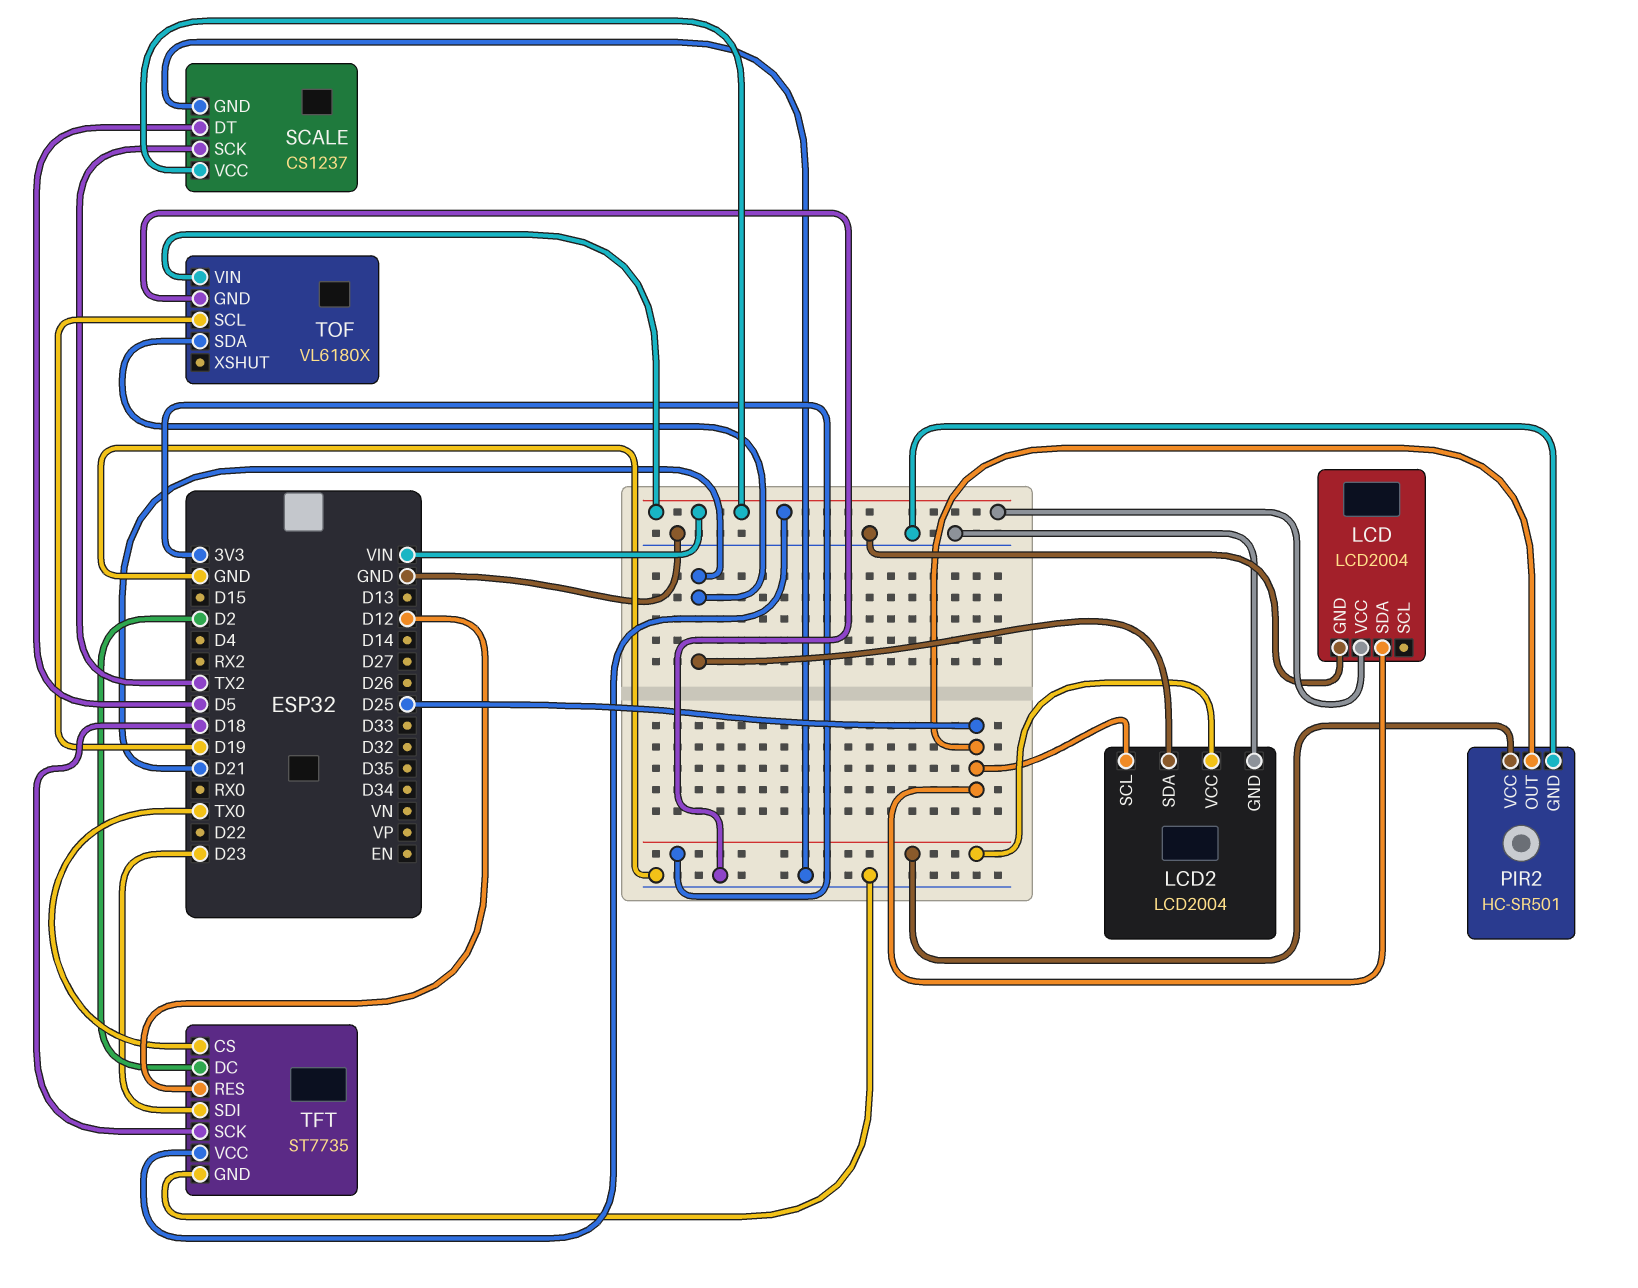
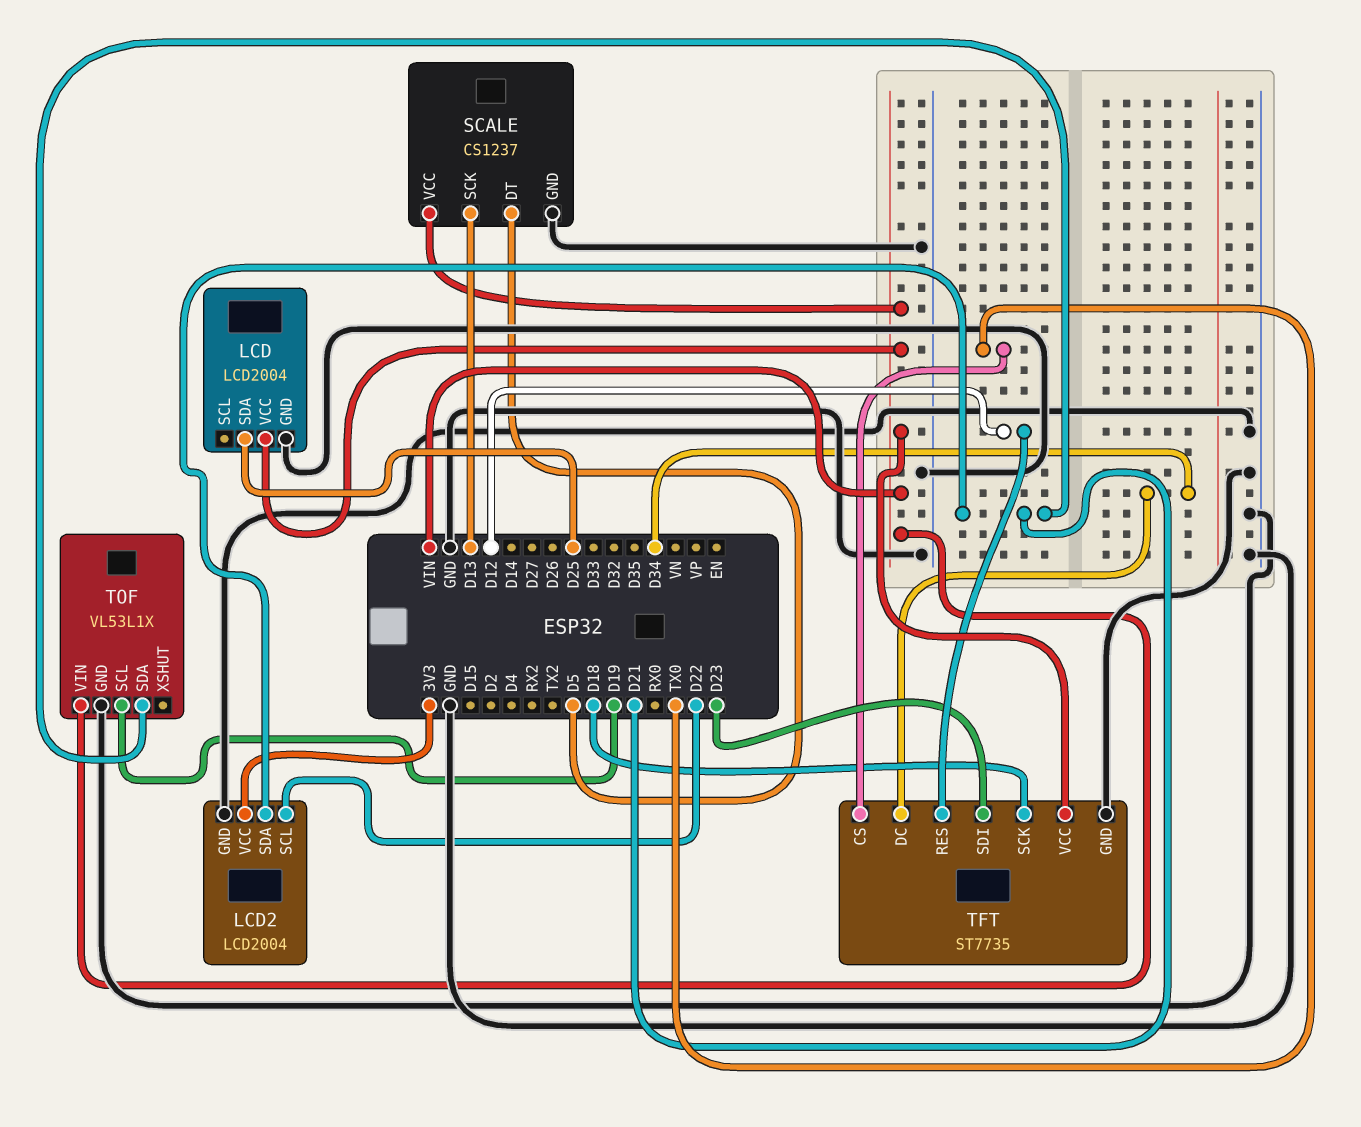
LCD2 pin SCL: D25 -> D22
PIR2: HC-SR501 -> none
PIR2 pin GND: GND -> none
PIR2 pin OUT: D25 -> none
PIR2 pin VCC: 3V3 -> none
SCALE pin SCK: TX2 -> D13
TFT pin DC: D2 -> D34
TOF: VL6180X -> VL53L1X

